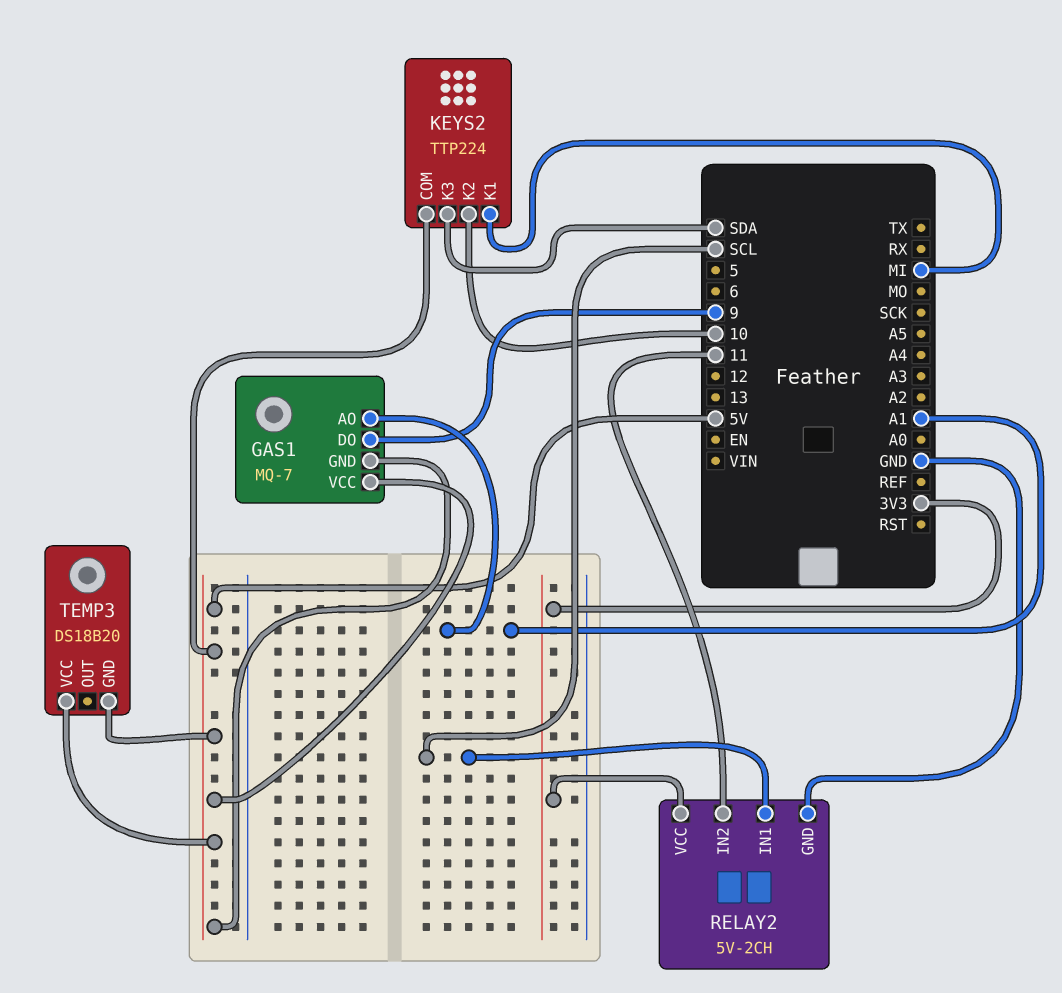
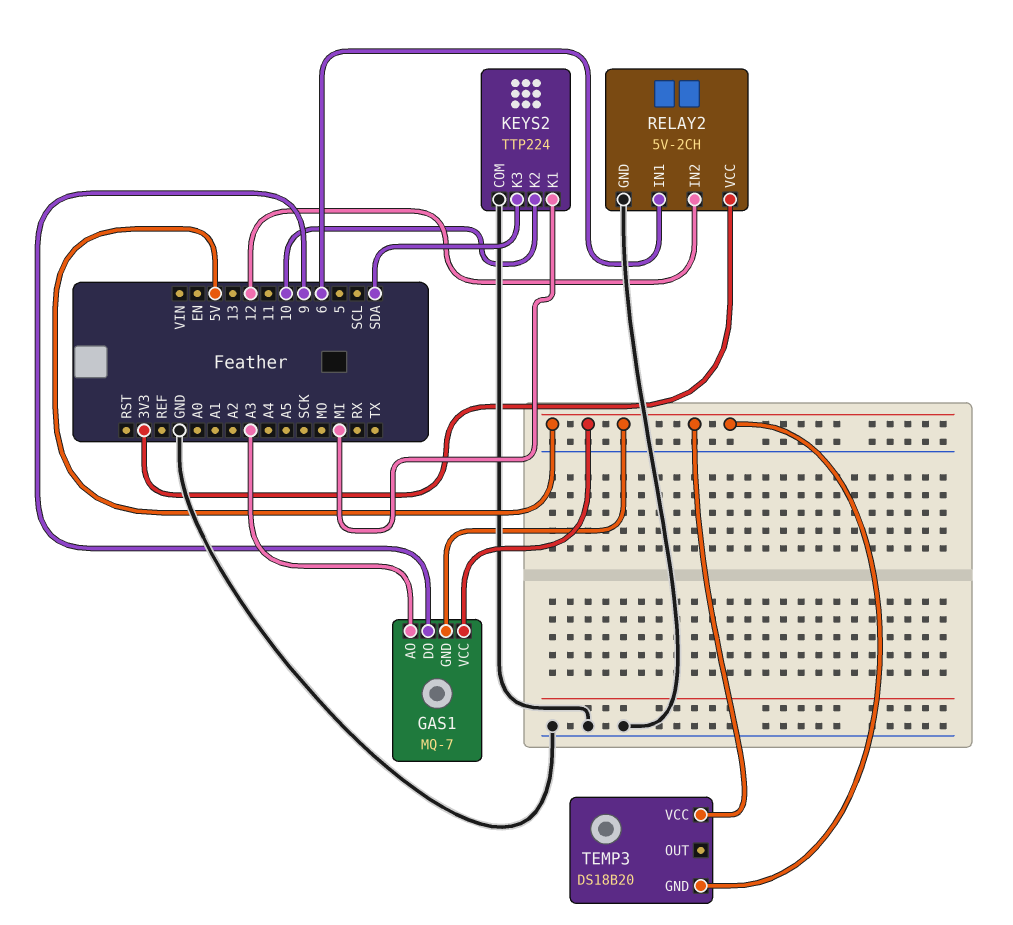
GAS1 pin AO: A1 -> A3
KEYS2 pin COM: 5V -> GND
RELAY2 pin IN1: SCL -> 6
RELAY2 pin IN2: 11 -> 12

